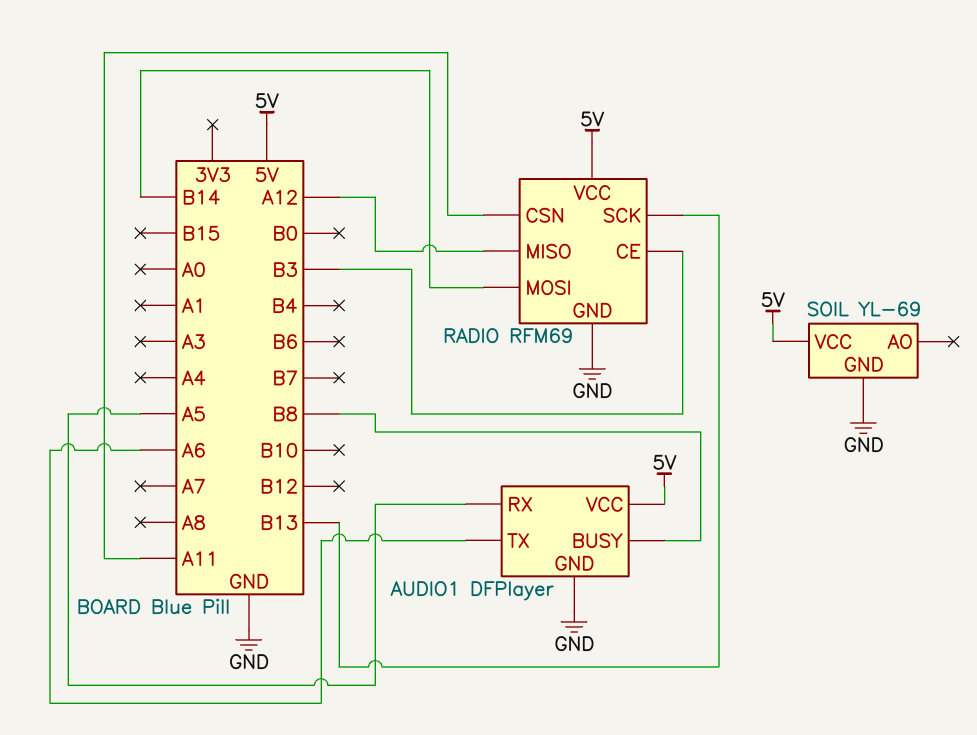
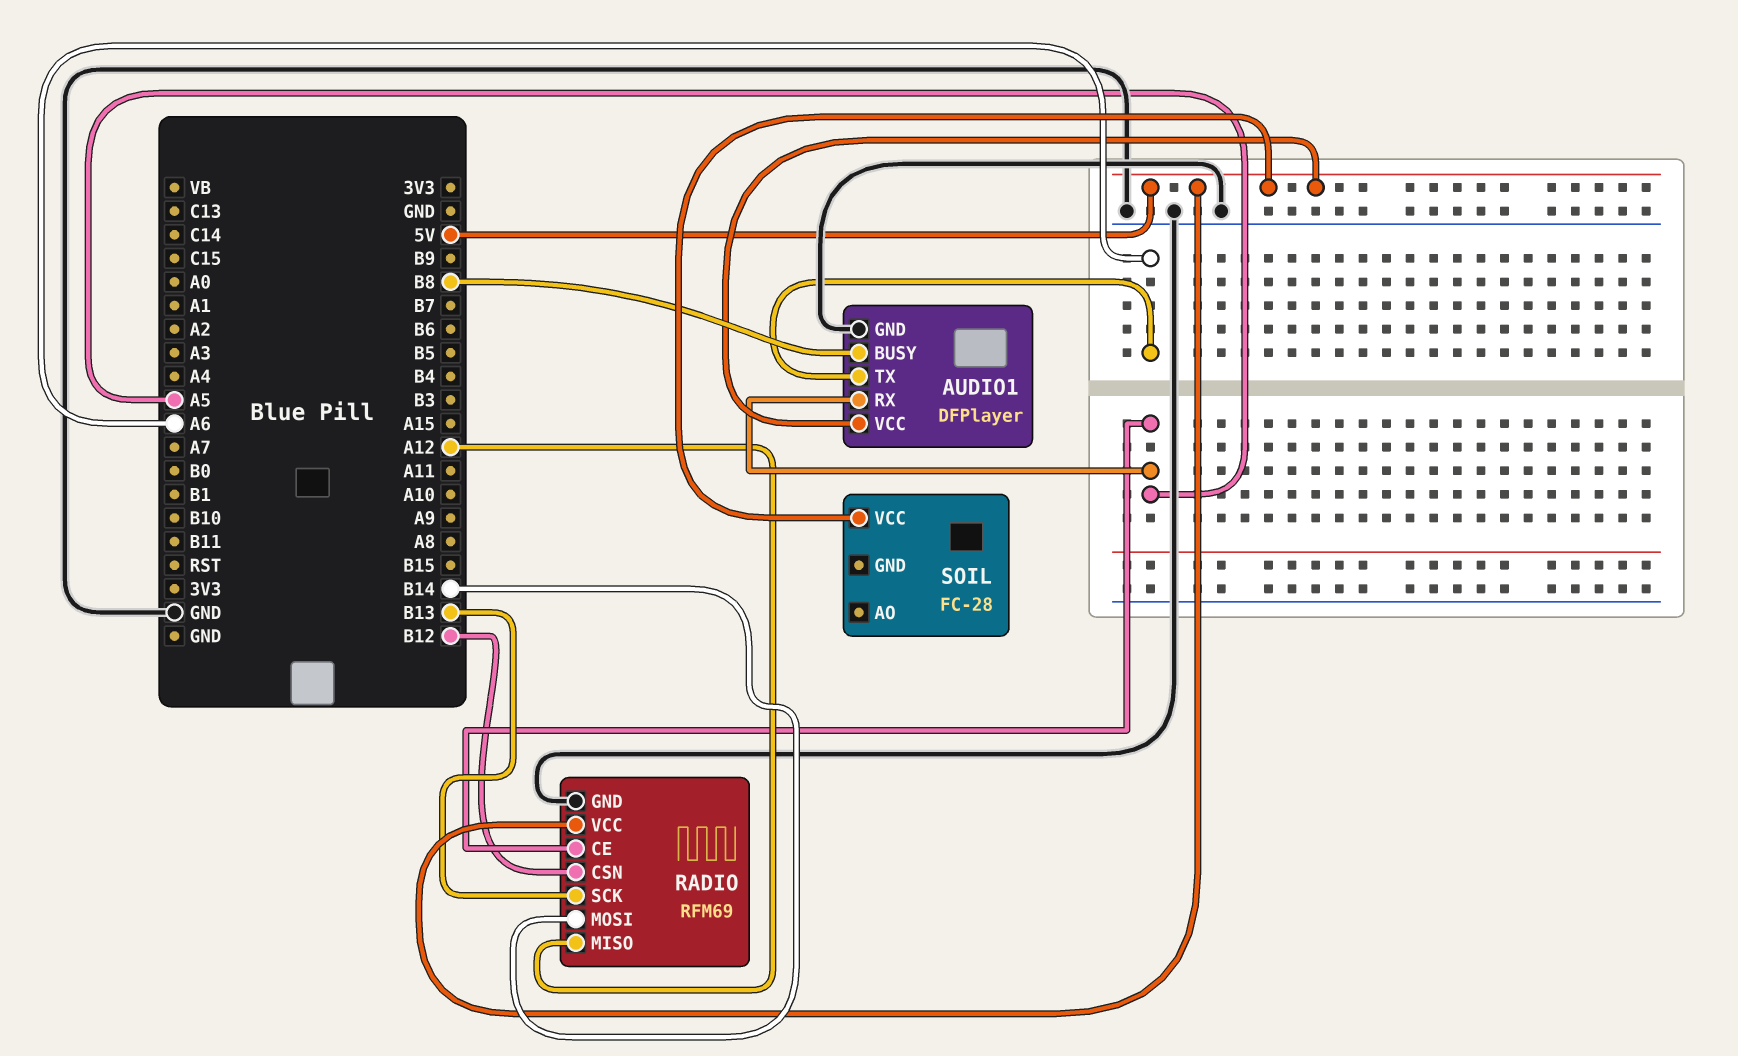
RADIO pin CE: B3 -> A5
RADIO pin CSN: A11 -> B12
SOIL: YL-69 -> FC-28
SOIL pin GND: GND -> none

